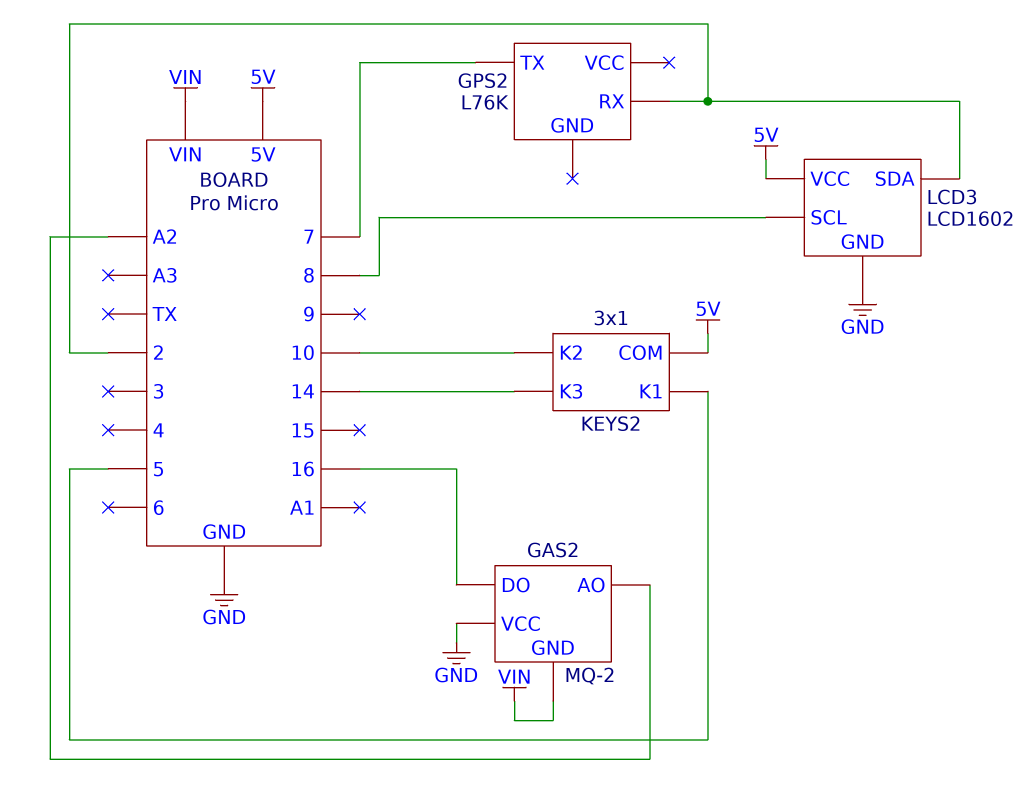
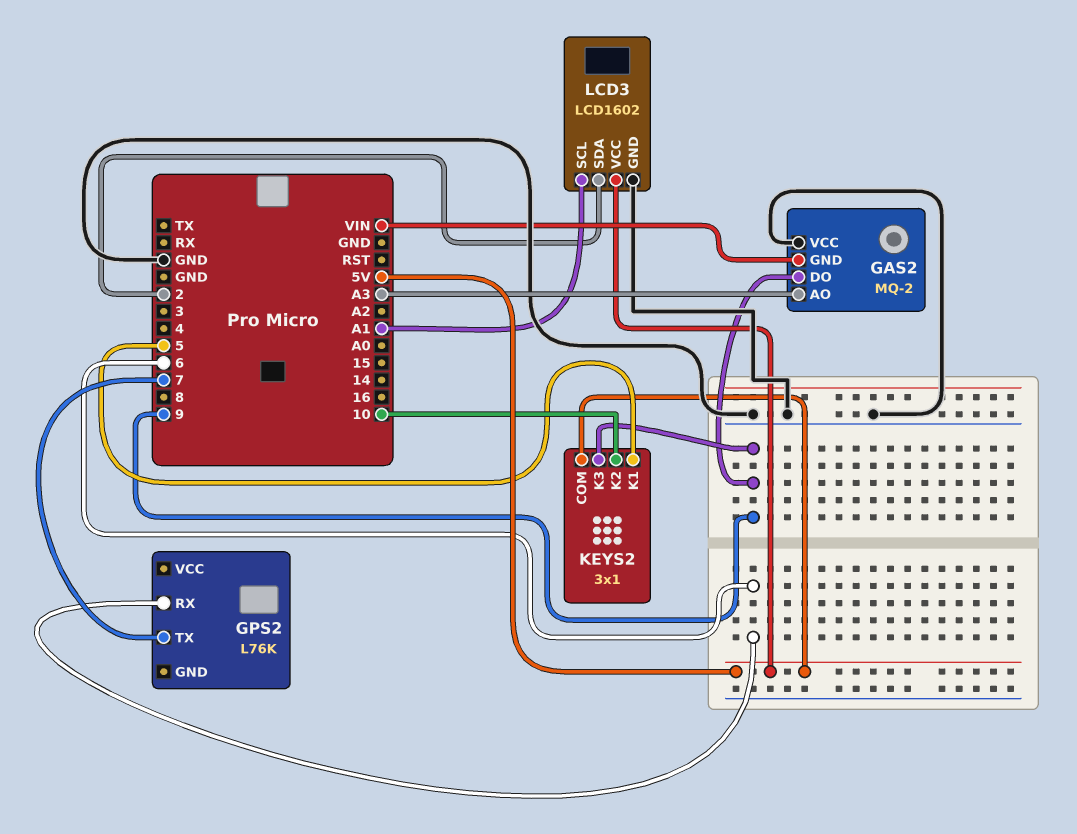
GAS2 pin AO: A2 -> A3
GAS2 pin DO: 16 -> 9
GPS2 pin RX: 2 -> 6
KEYS2 pin K3: 14 -> 9
LCD3 pin SCL: 8 -> A1

